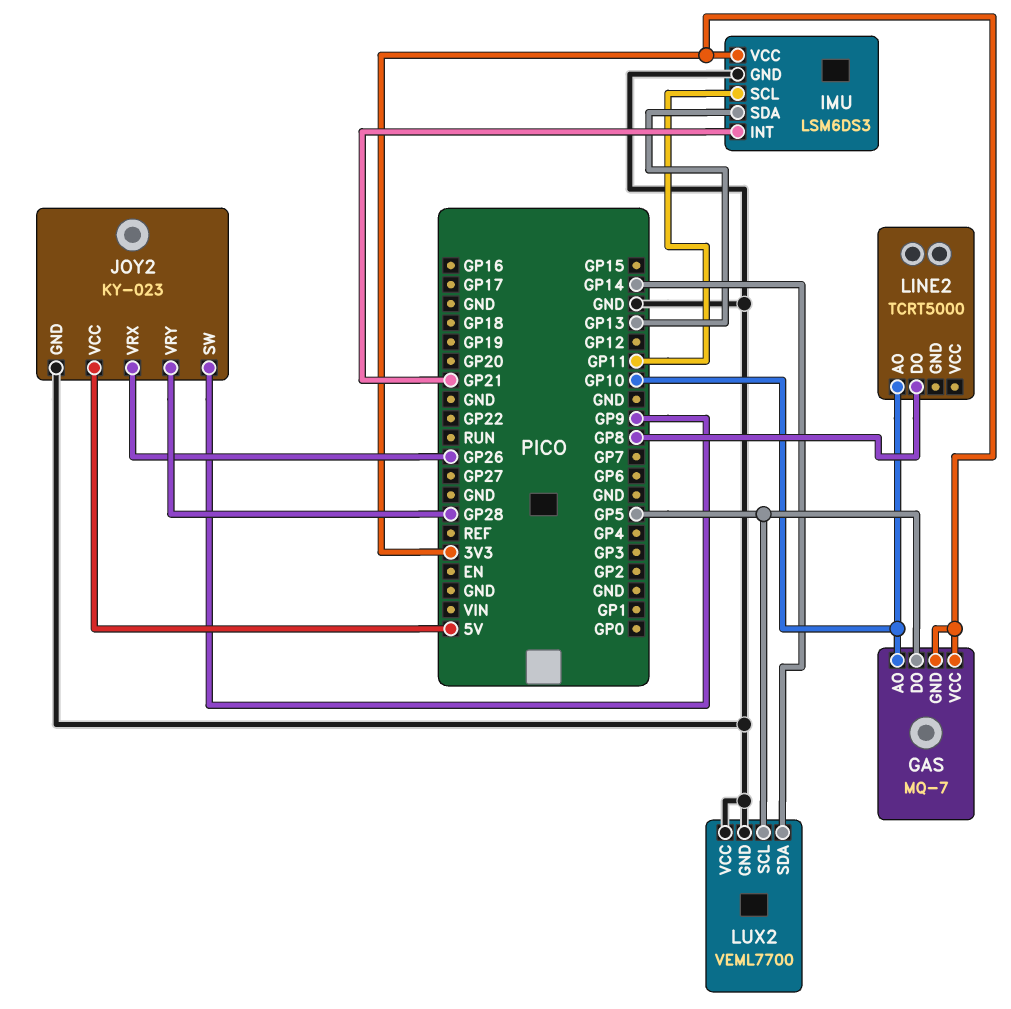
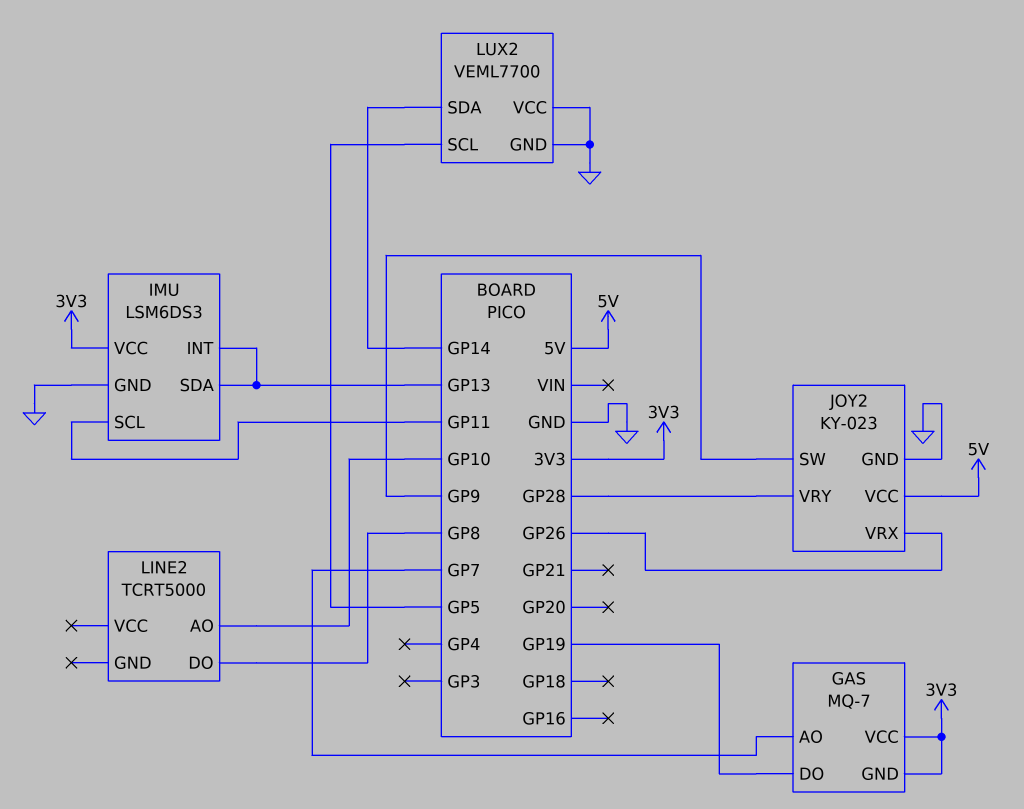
GAS pin AO: GP10 -> GP7
GAS pin DO: GP5 -> GP19
IMU pin INT: GP21 -> GP13

